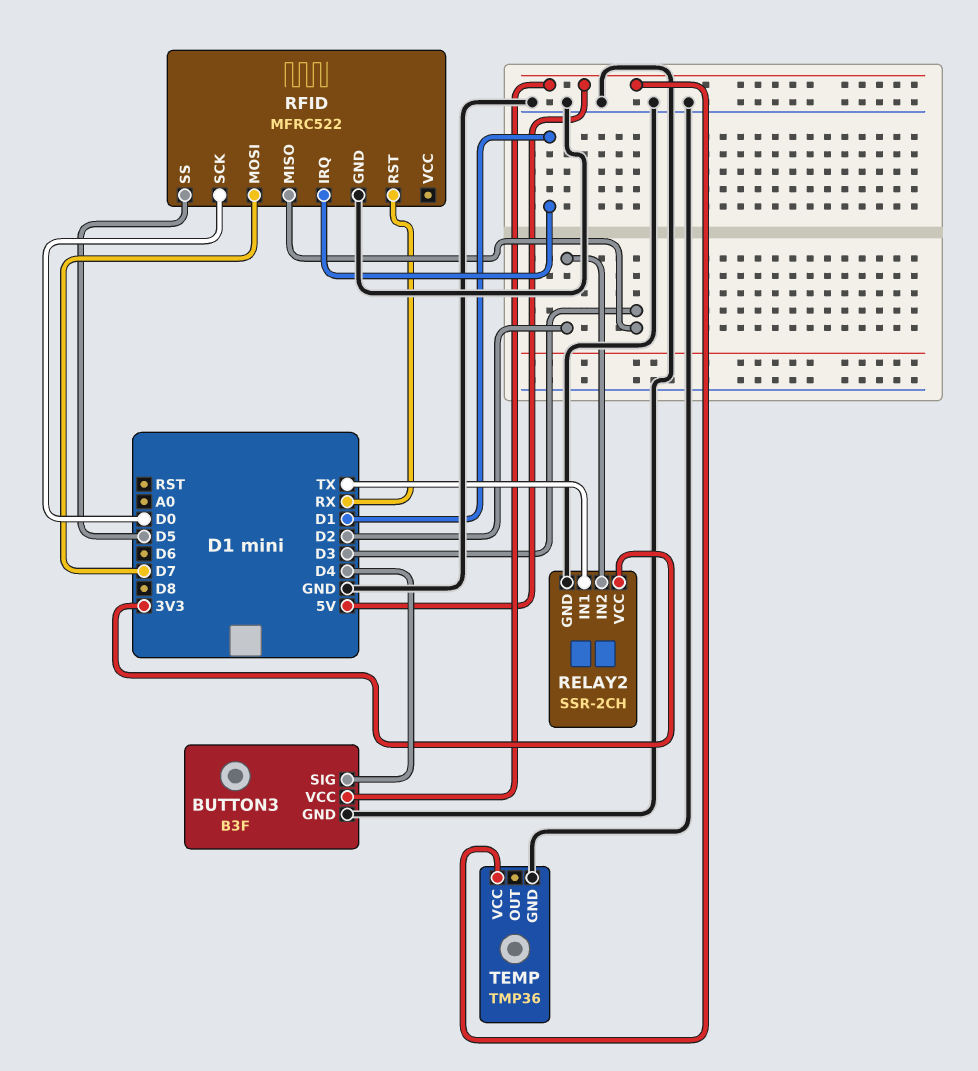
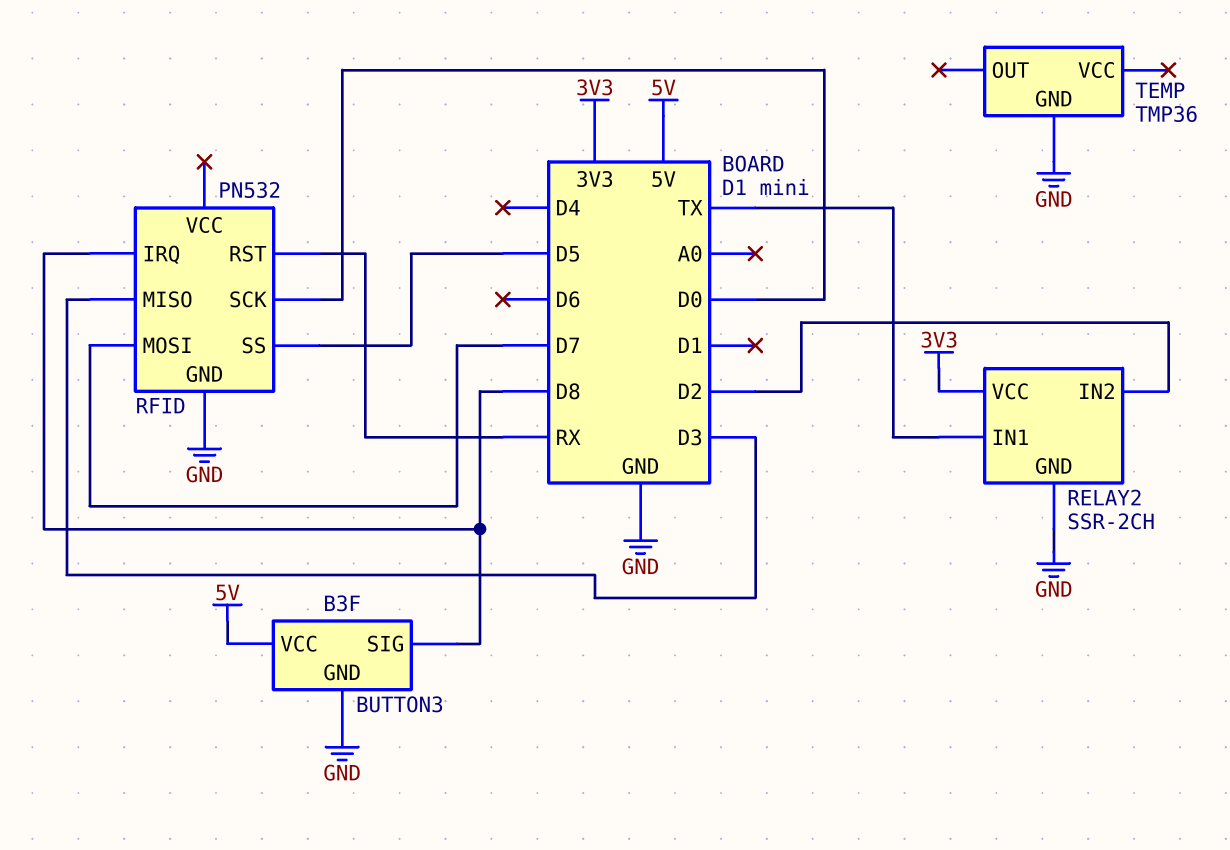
BUTTON3 pin SIG: D4 -> D8
RFID: MFRC522 -> PN532
RFID pin IRQ: D1 -> D8
TEMP pin VCC: 5V -> none

